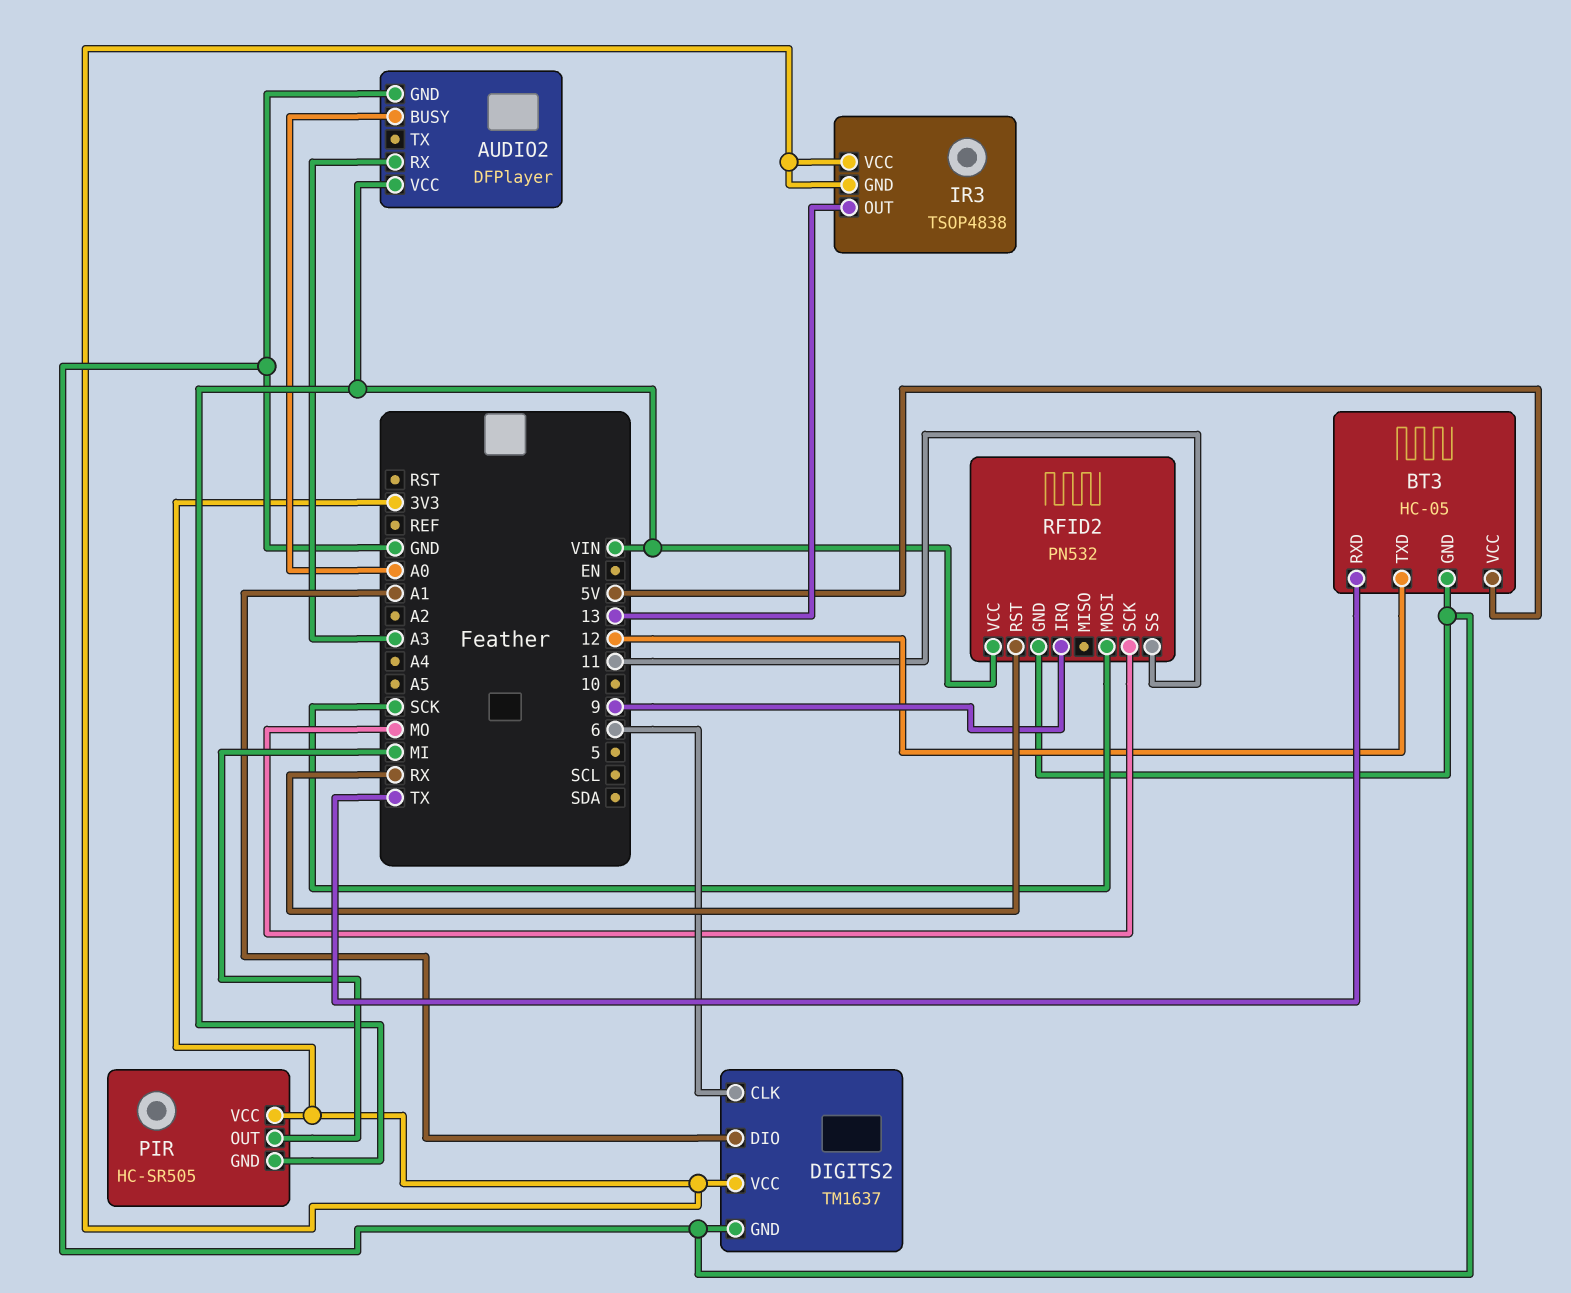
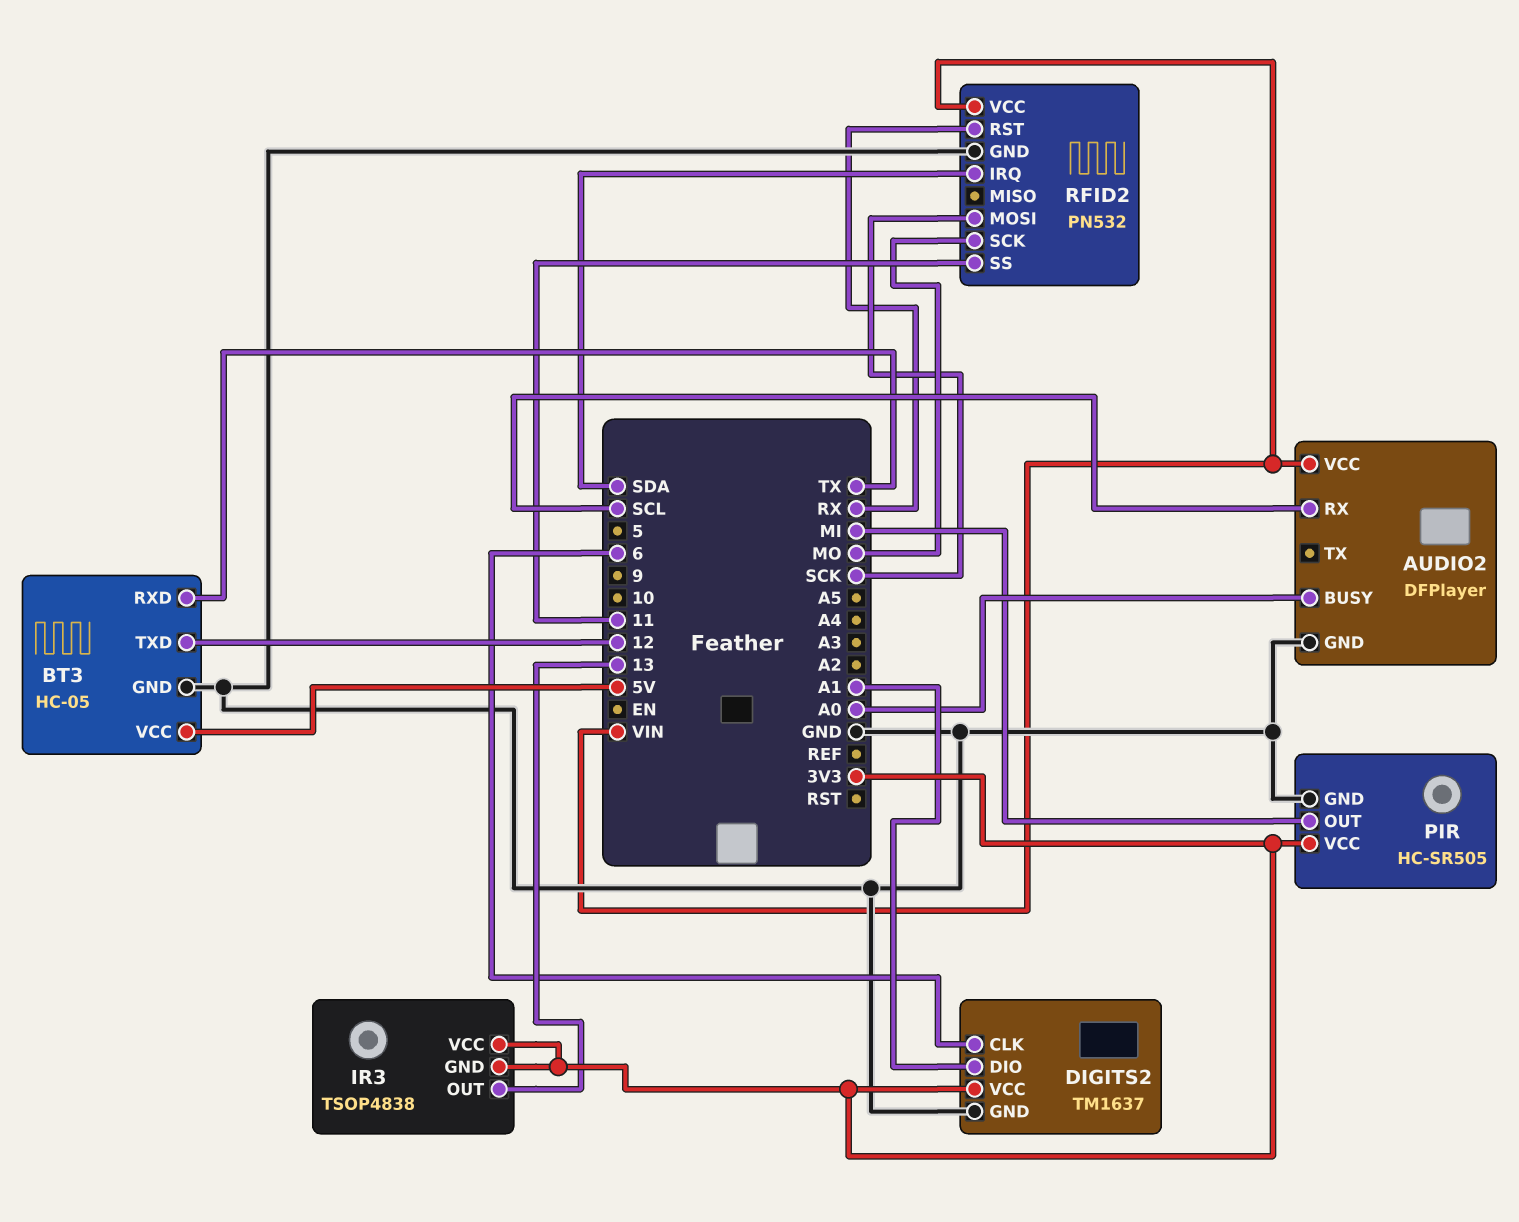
AUDIO2 pin RX: A3 -> SCL
PIR pin GND: VIN -> GND
RFID2 pin IRQ: 9 -> SDA

